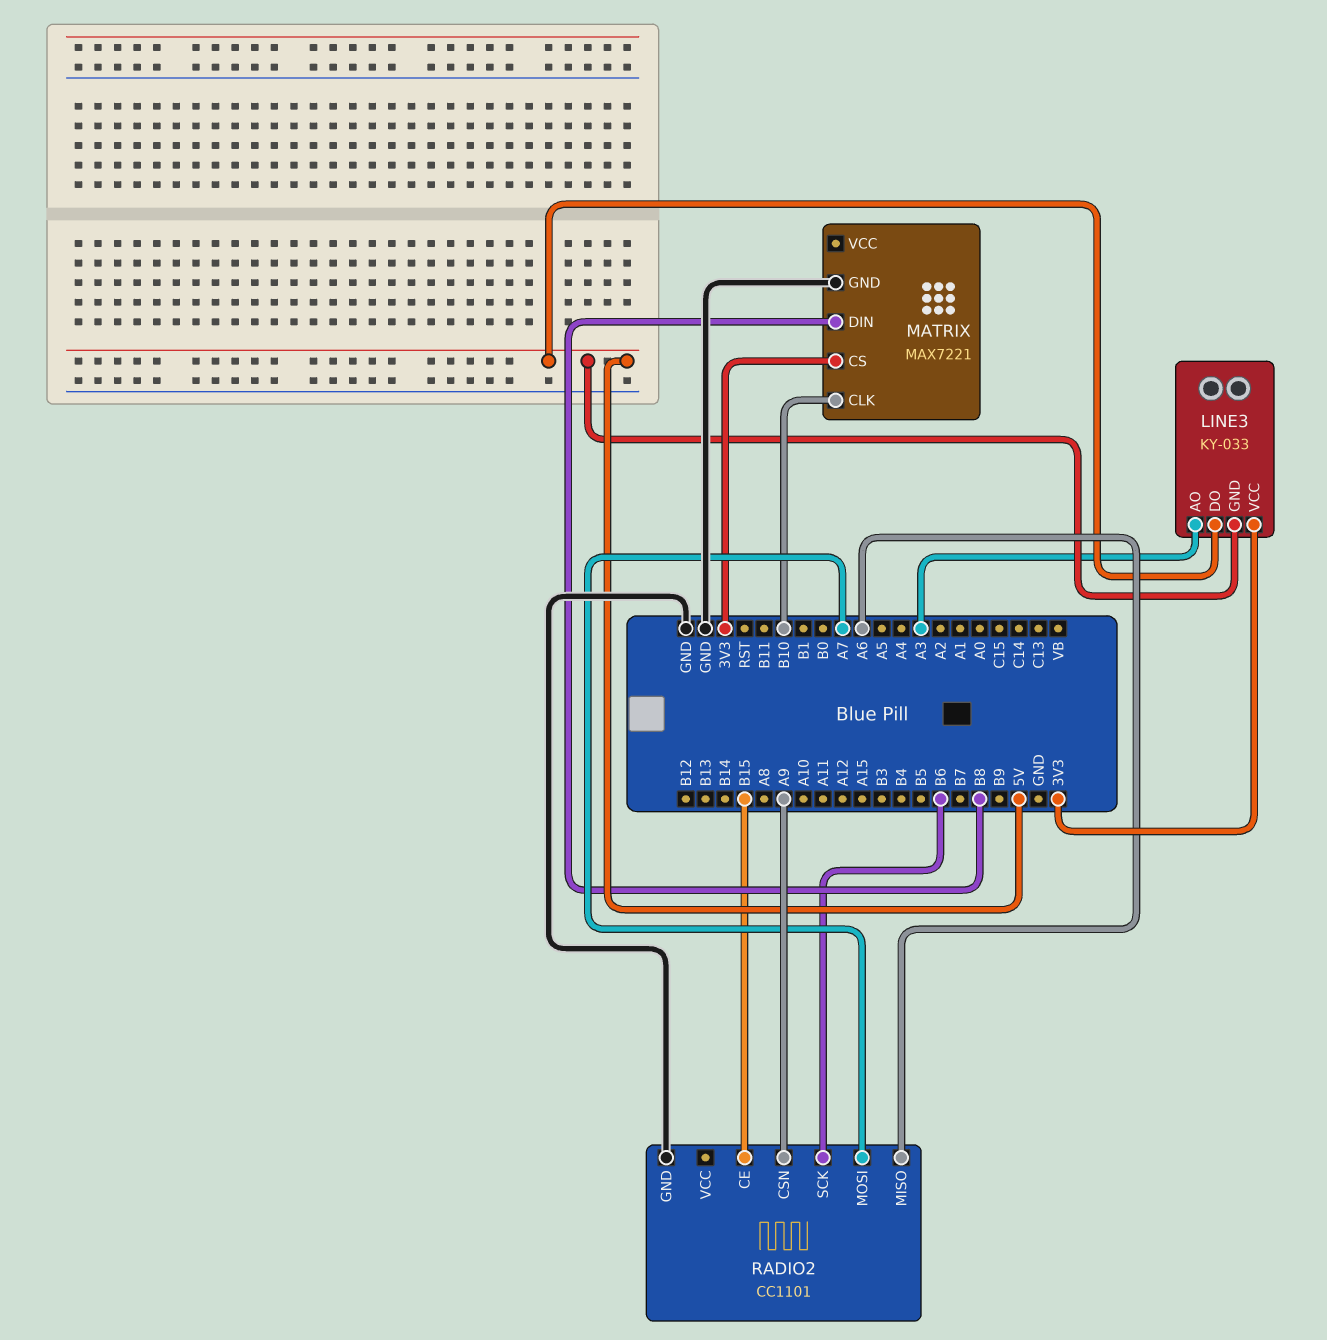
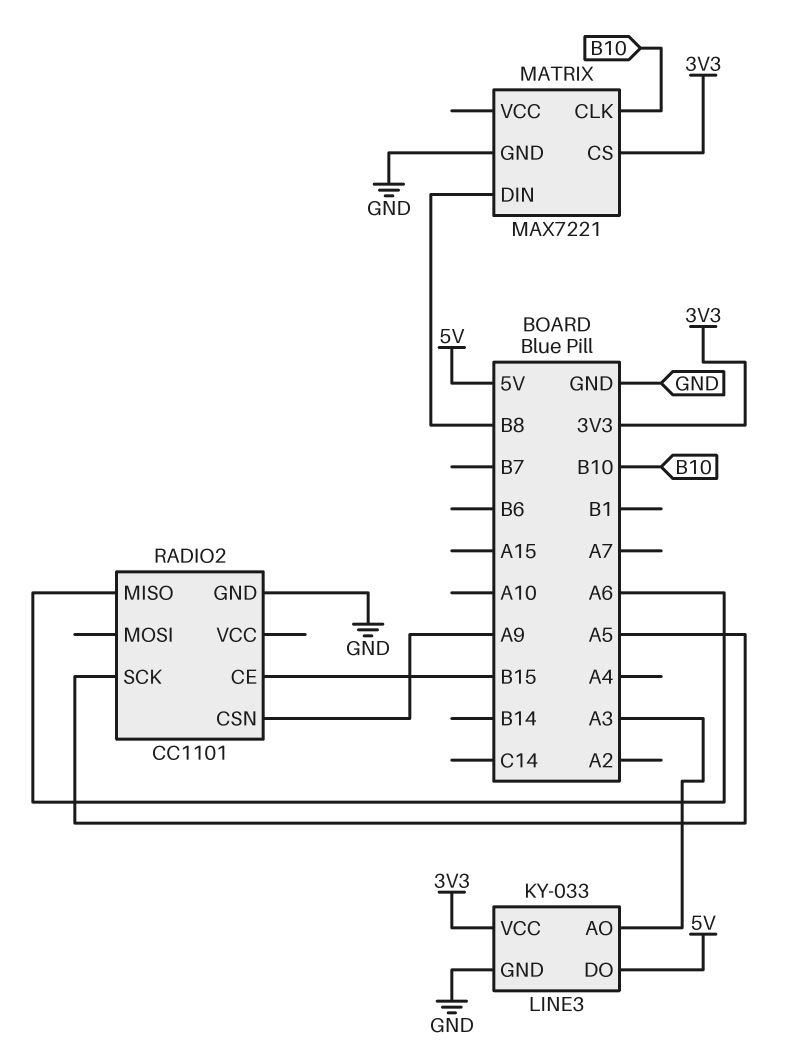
LINE3 pin GND: 5V -> GND
RADIO2 pin MOSI: A7 -> none
RADIO2 pin SCK: B6 -> A5

